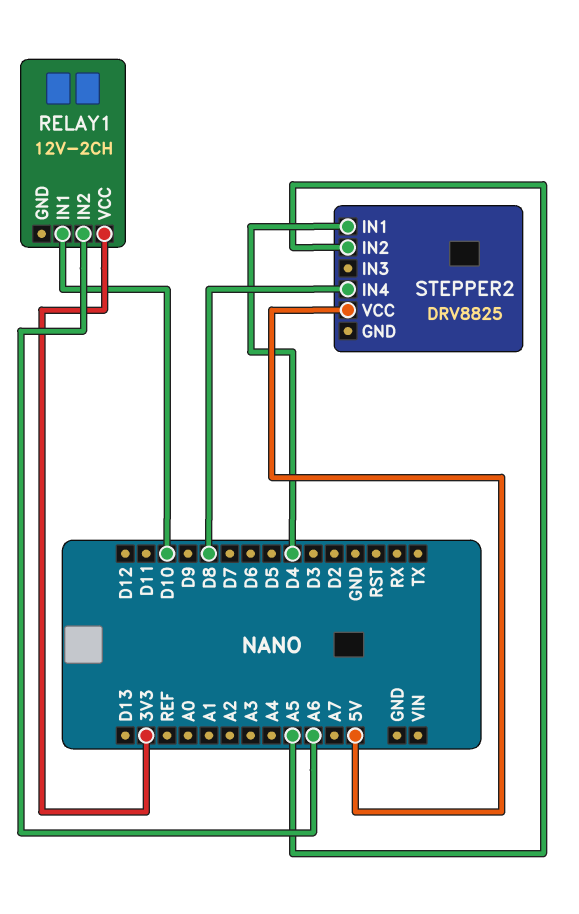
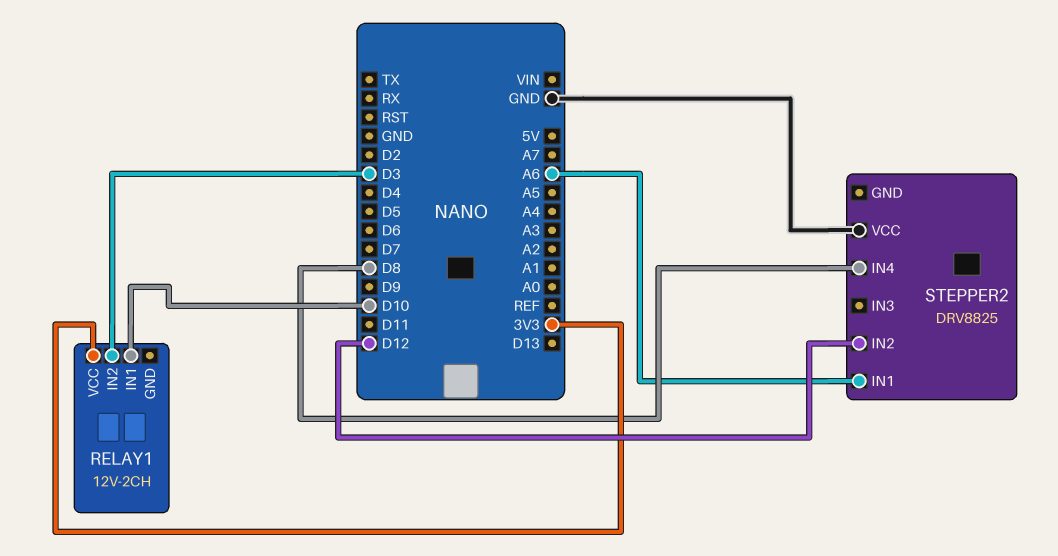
RELAY1 pin IN2: A6 -> D3
STEPPER2 pin IN1: D4 -> A6
STEPPER2 pin IN2: A5 -> D12
STEPPER2 pin VCC: 5V -> GND

